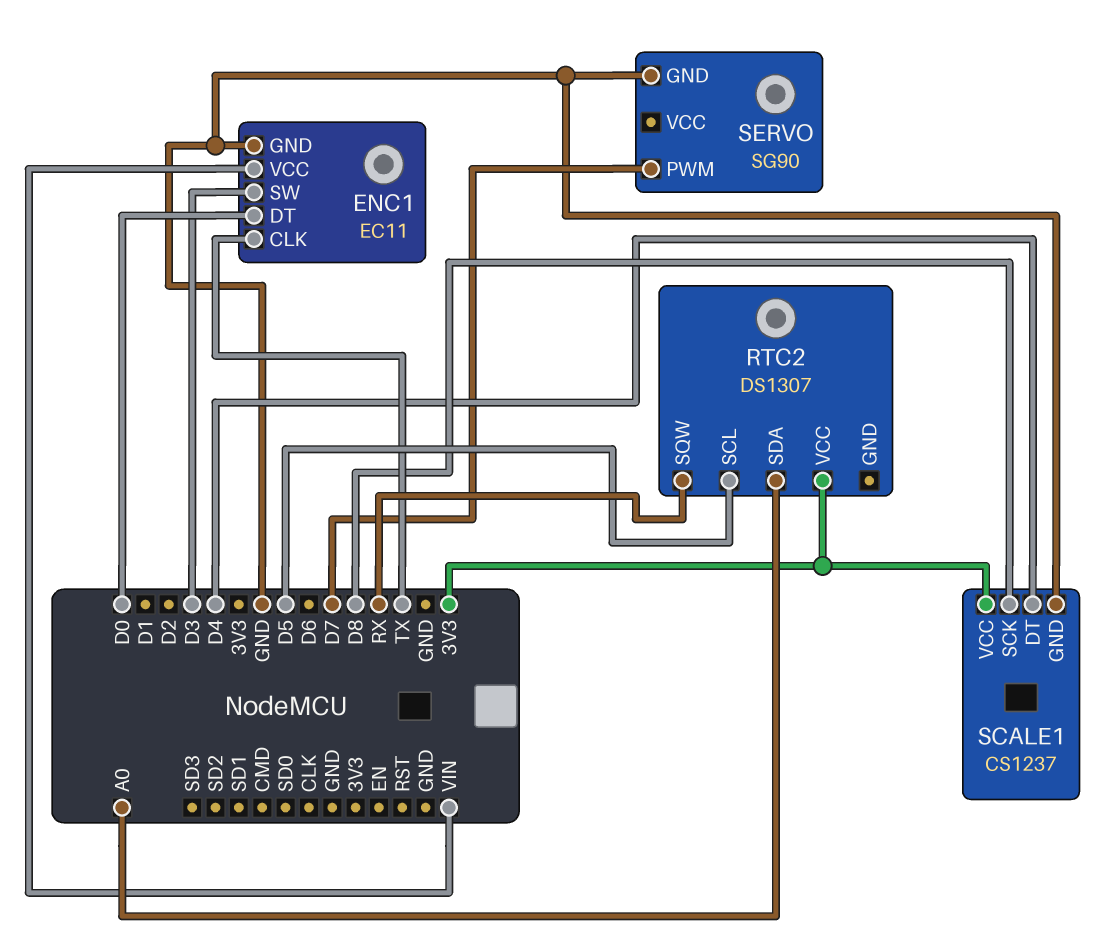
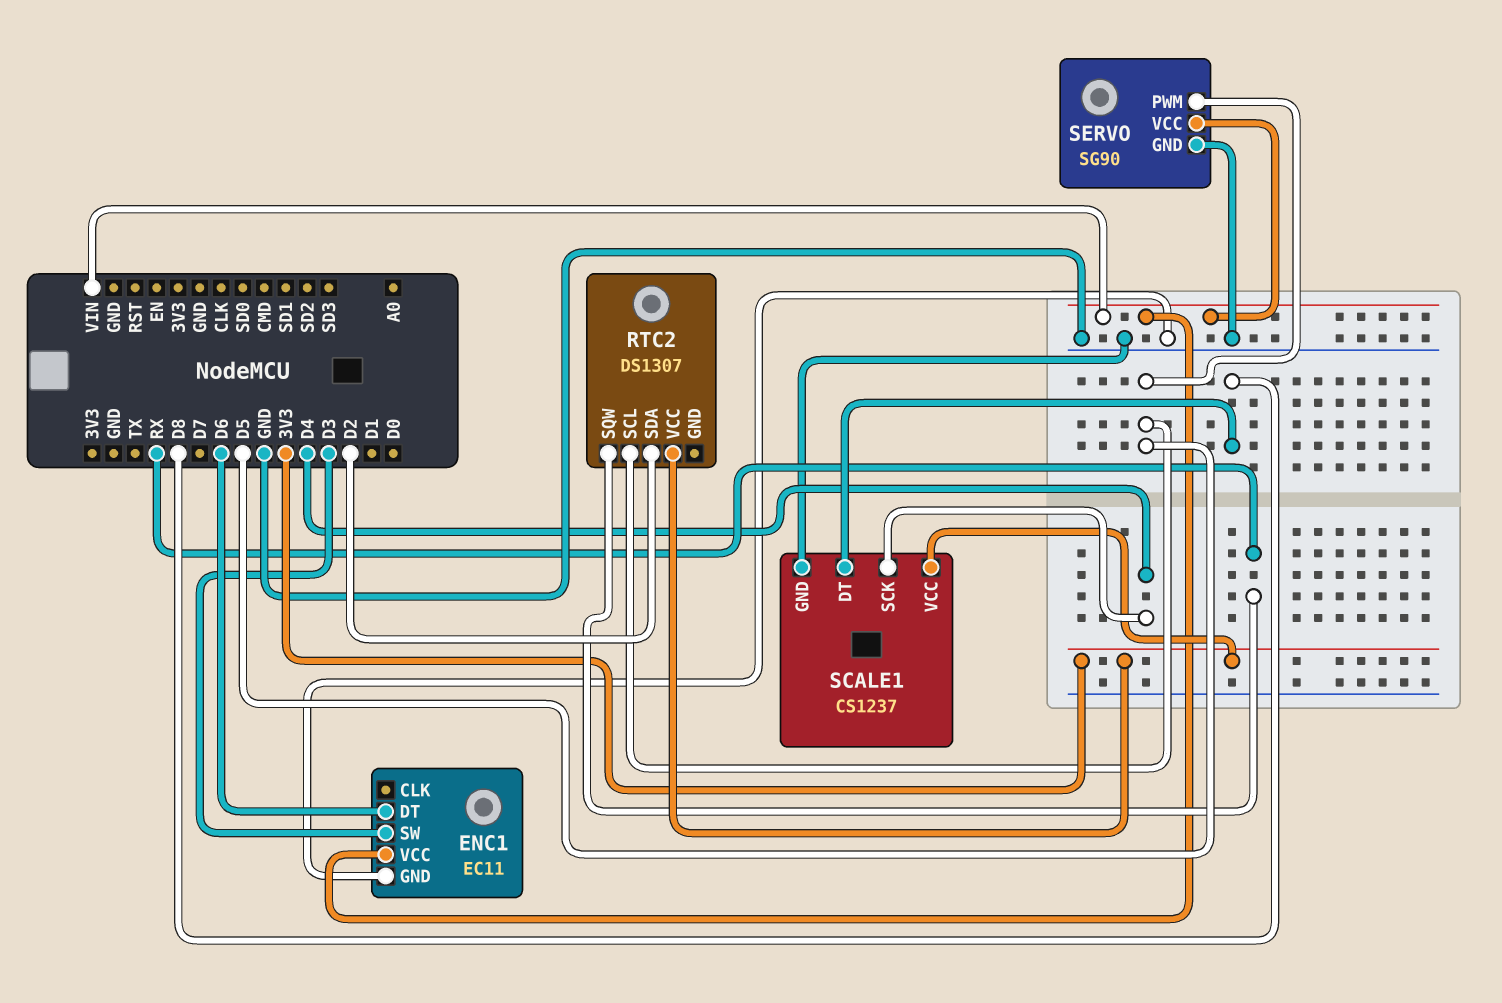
ENC1 pin CLK: TX -> none
ENC1 pin DT: D0 -> D6
RTC2 pin SDA: A0 -> D2
SCALE1 pin DT: D4 -> D8
SCALE1 pin SCK: D8 -> D4
SERVO pin PWM: D7 -> D5
SERVO pin VCC: none -> VIN

